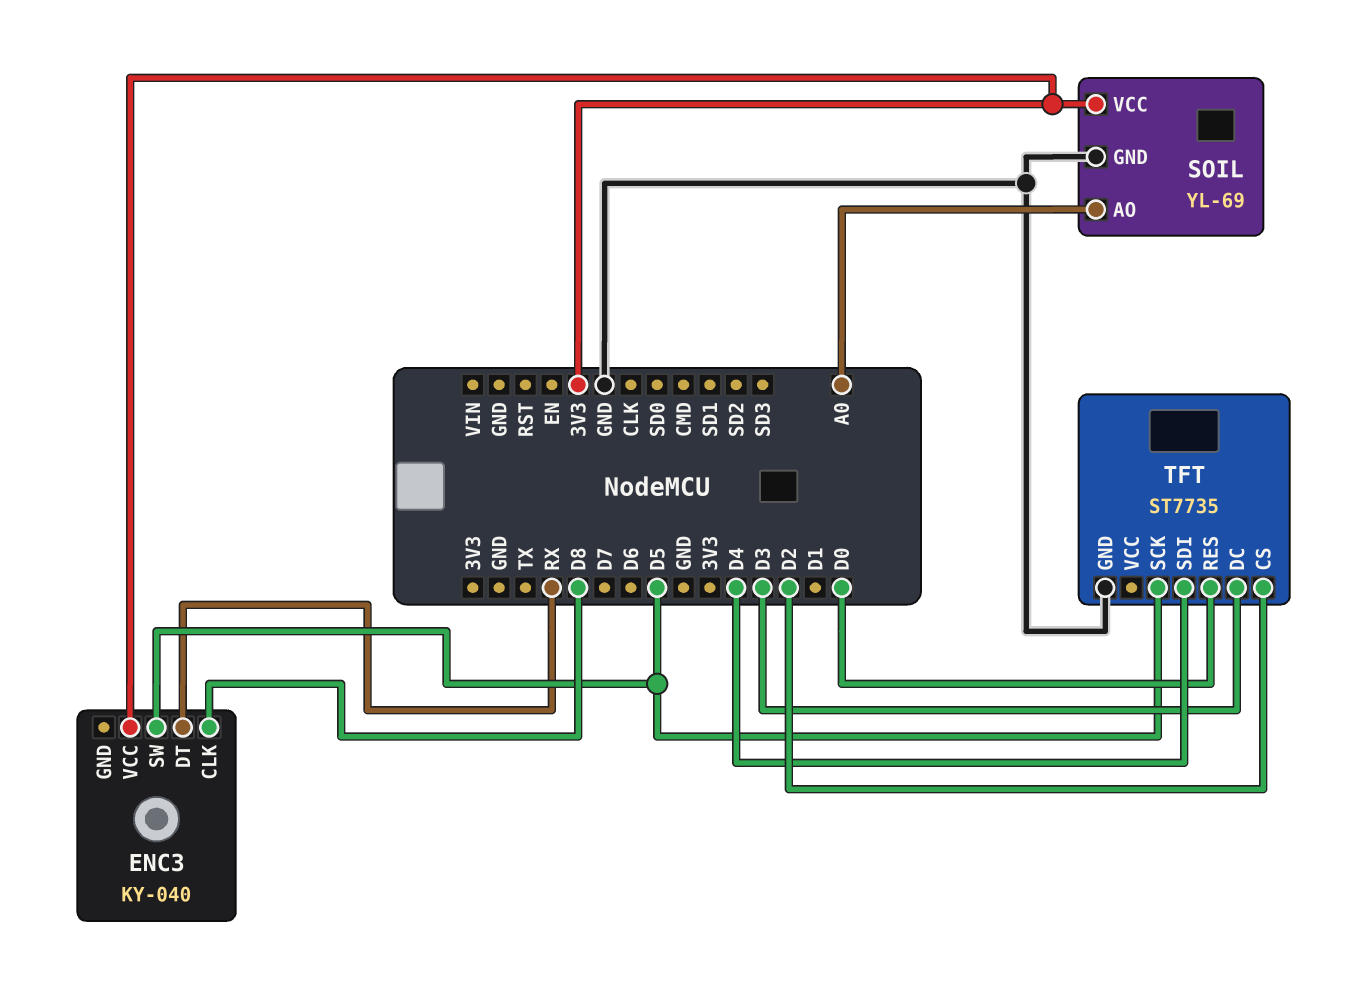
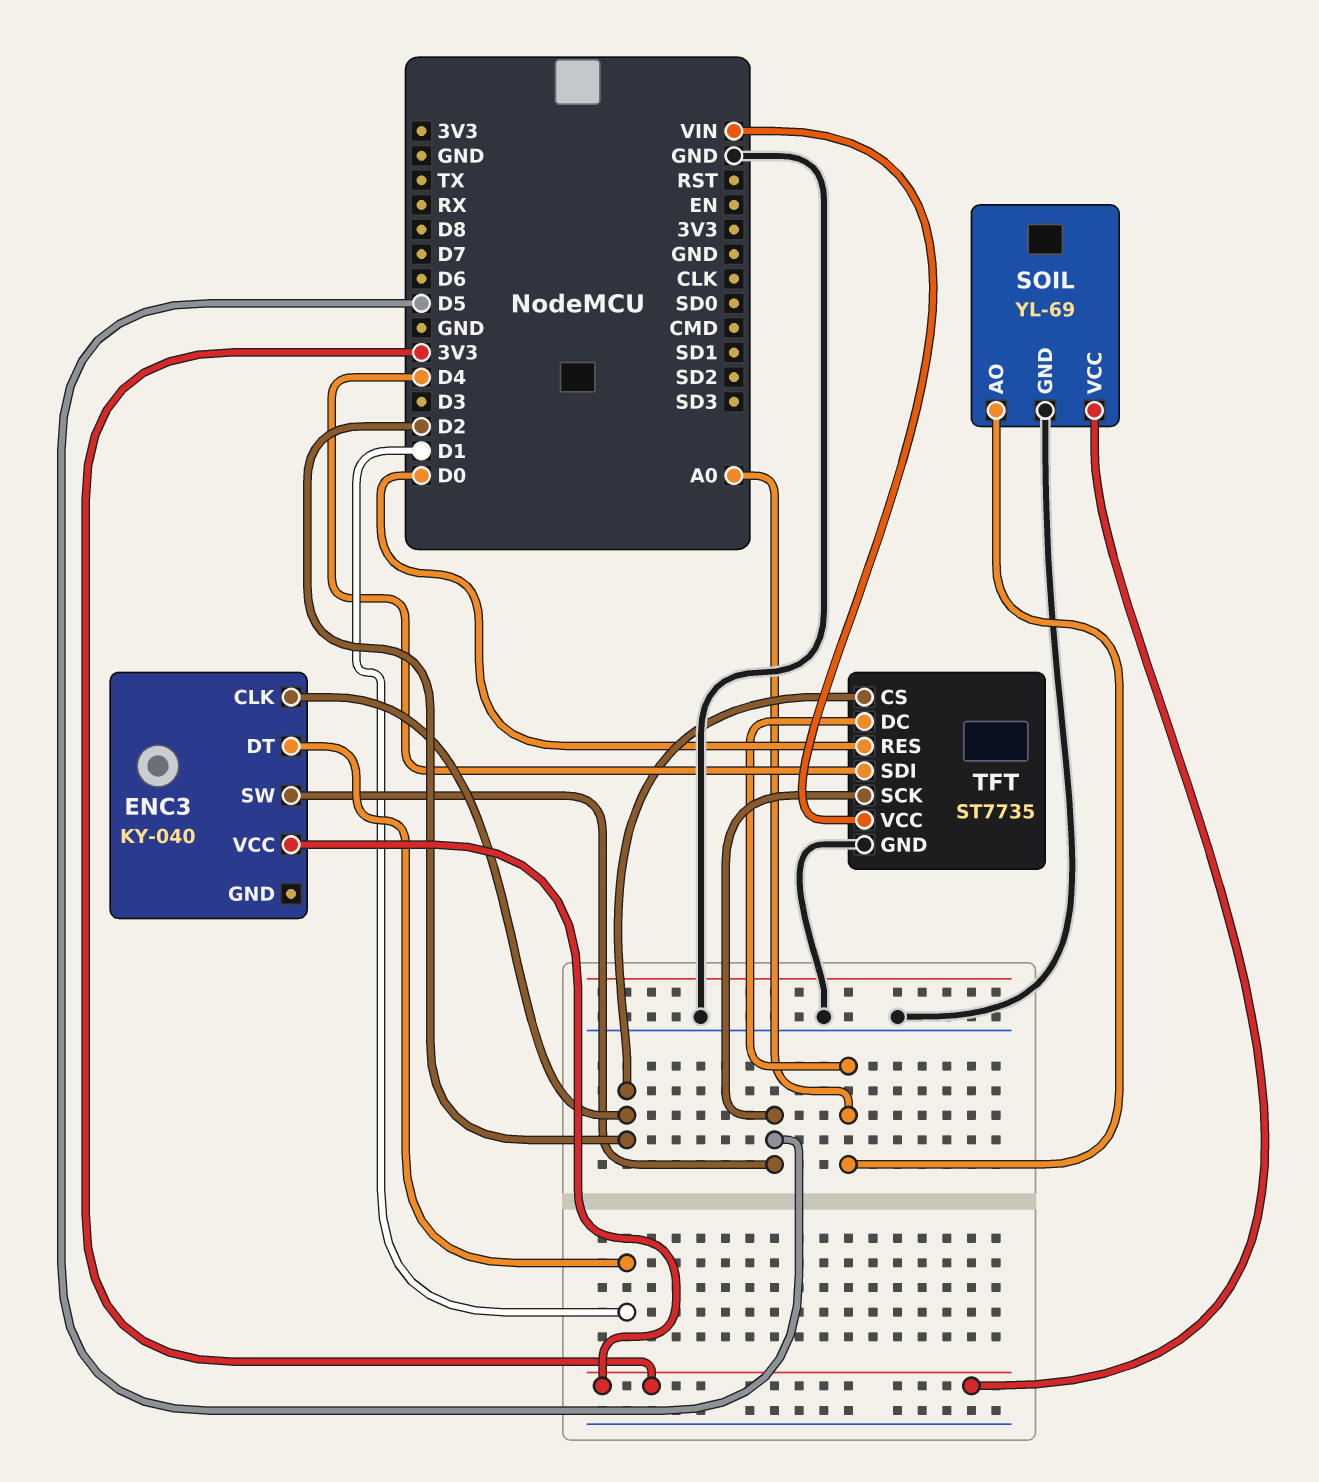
ENC3 pin CLK: D8 -> D2
ENC3 pin DT: RX -> D1
TFT pin DC: D3 -> A0
TFT pin VCC: none -> VIN

